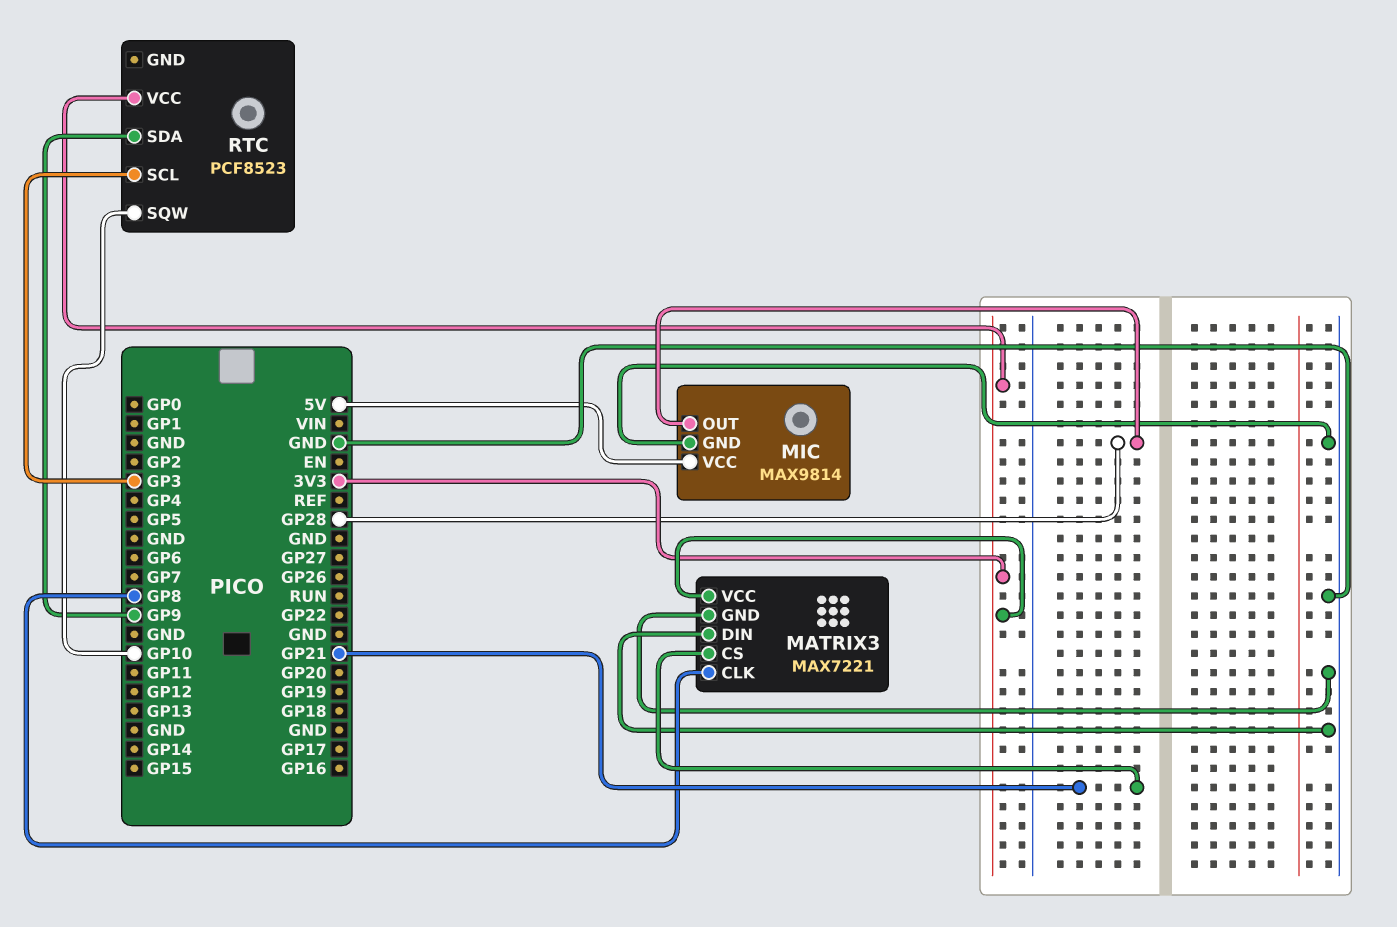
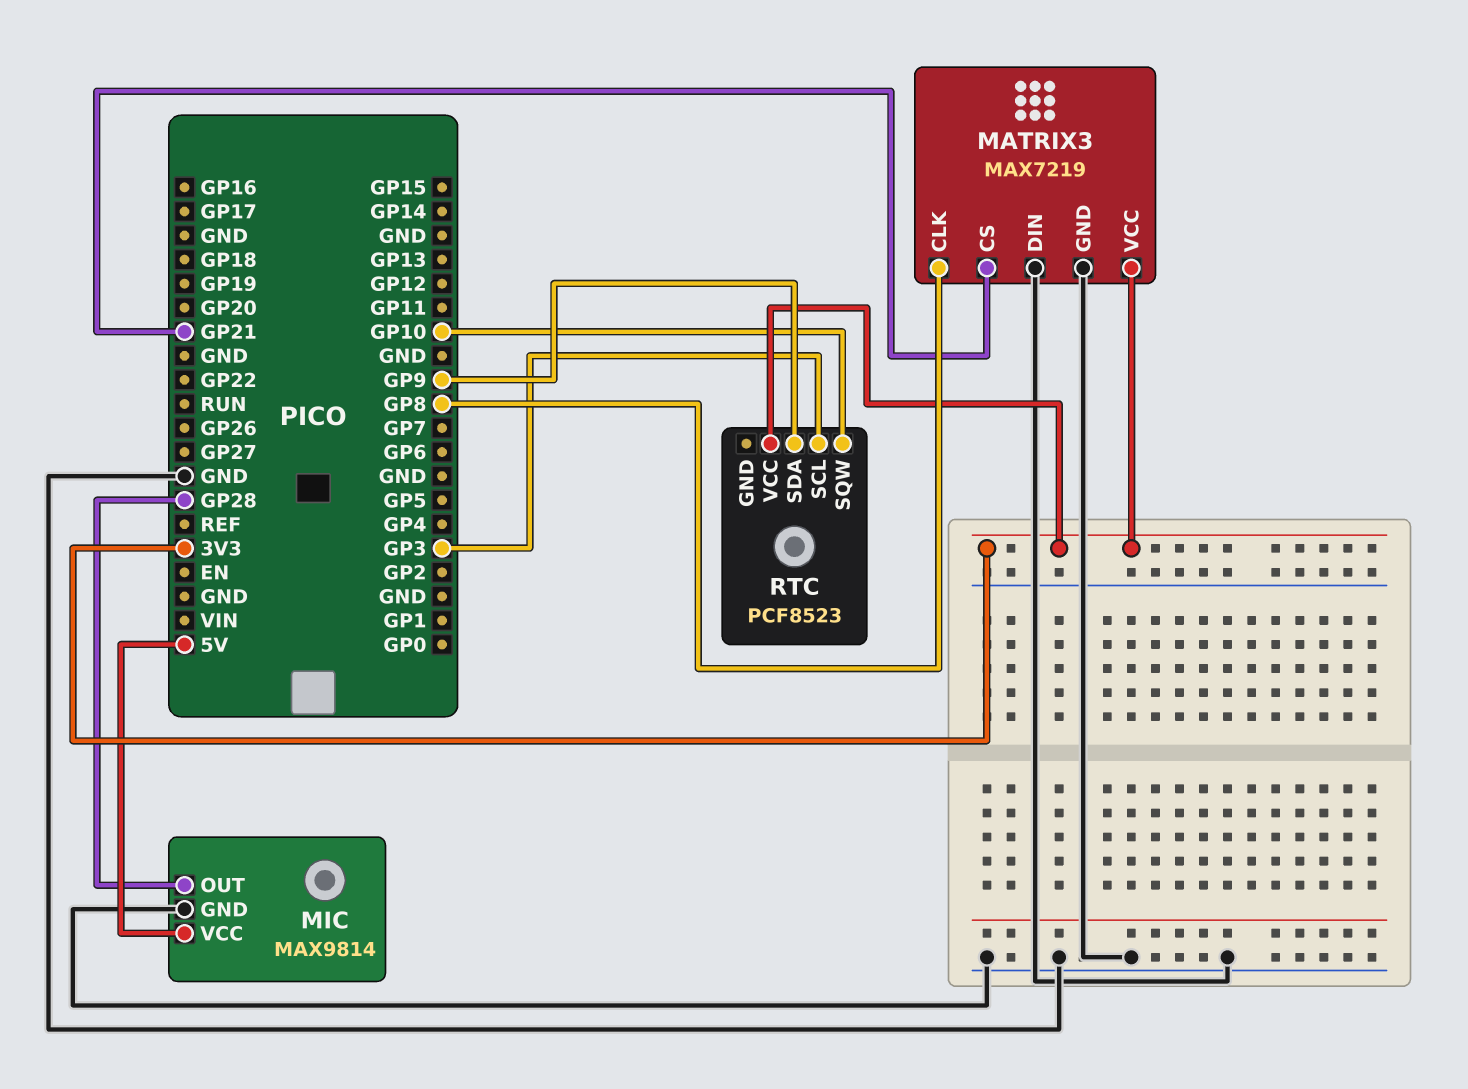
MATRIX3: MAX7221 -> MAX7219

